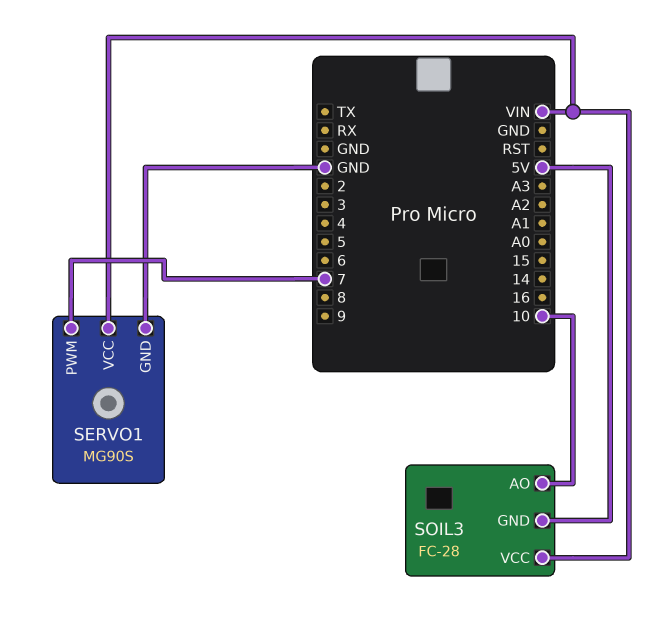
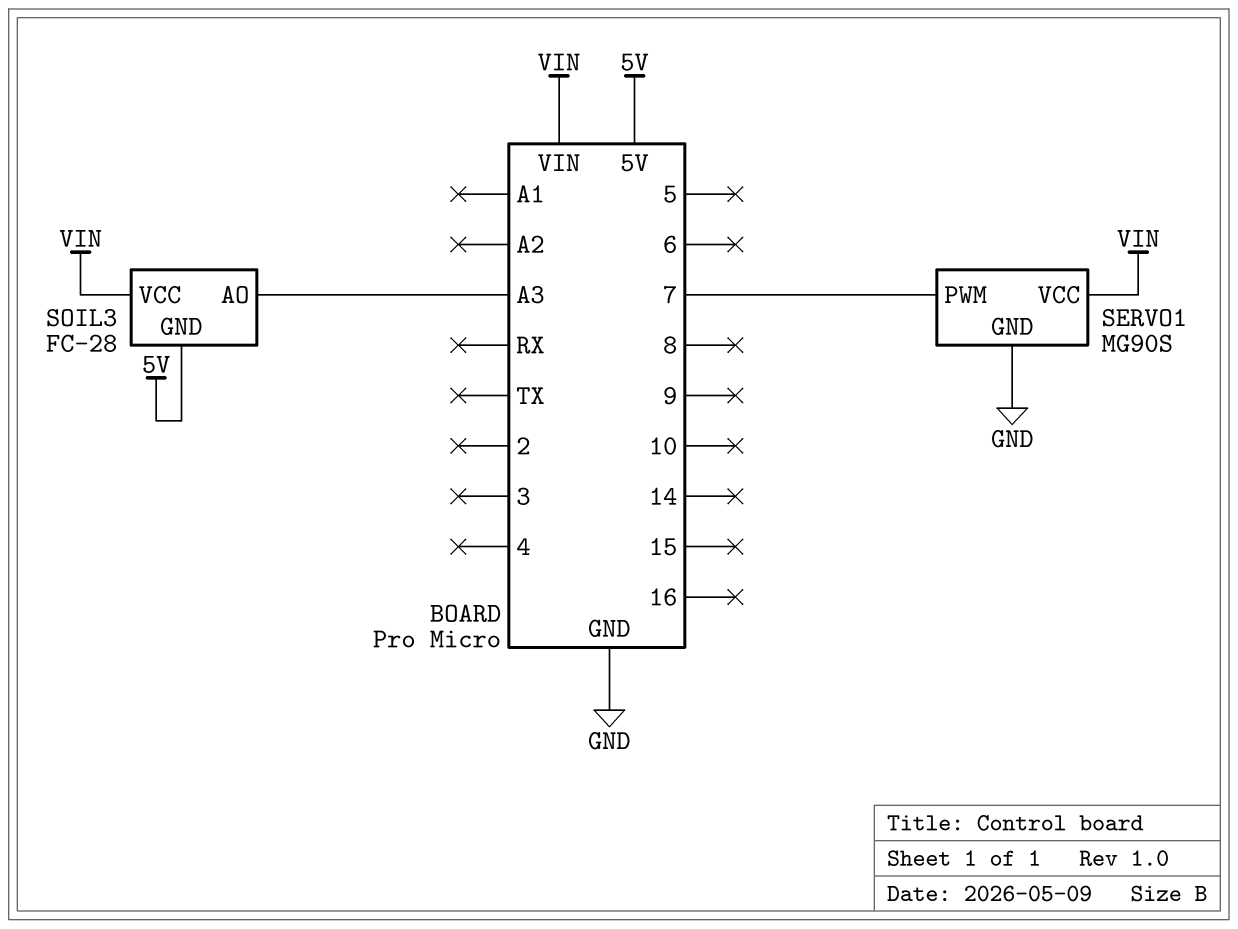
SOIL3 pin AO: 10 -> A3

